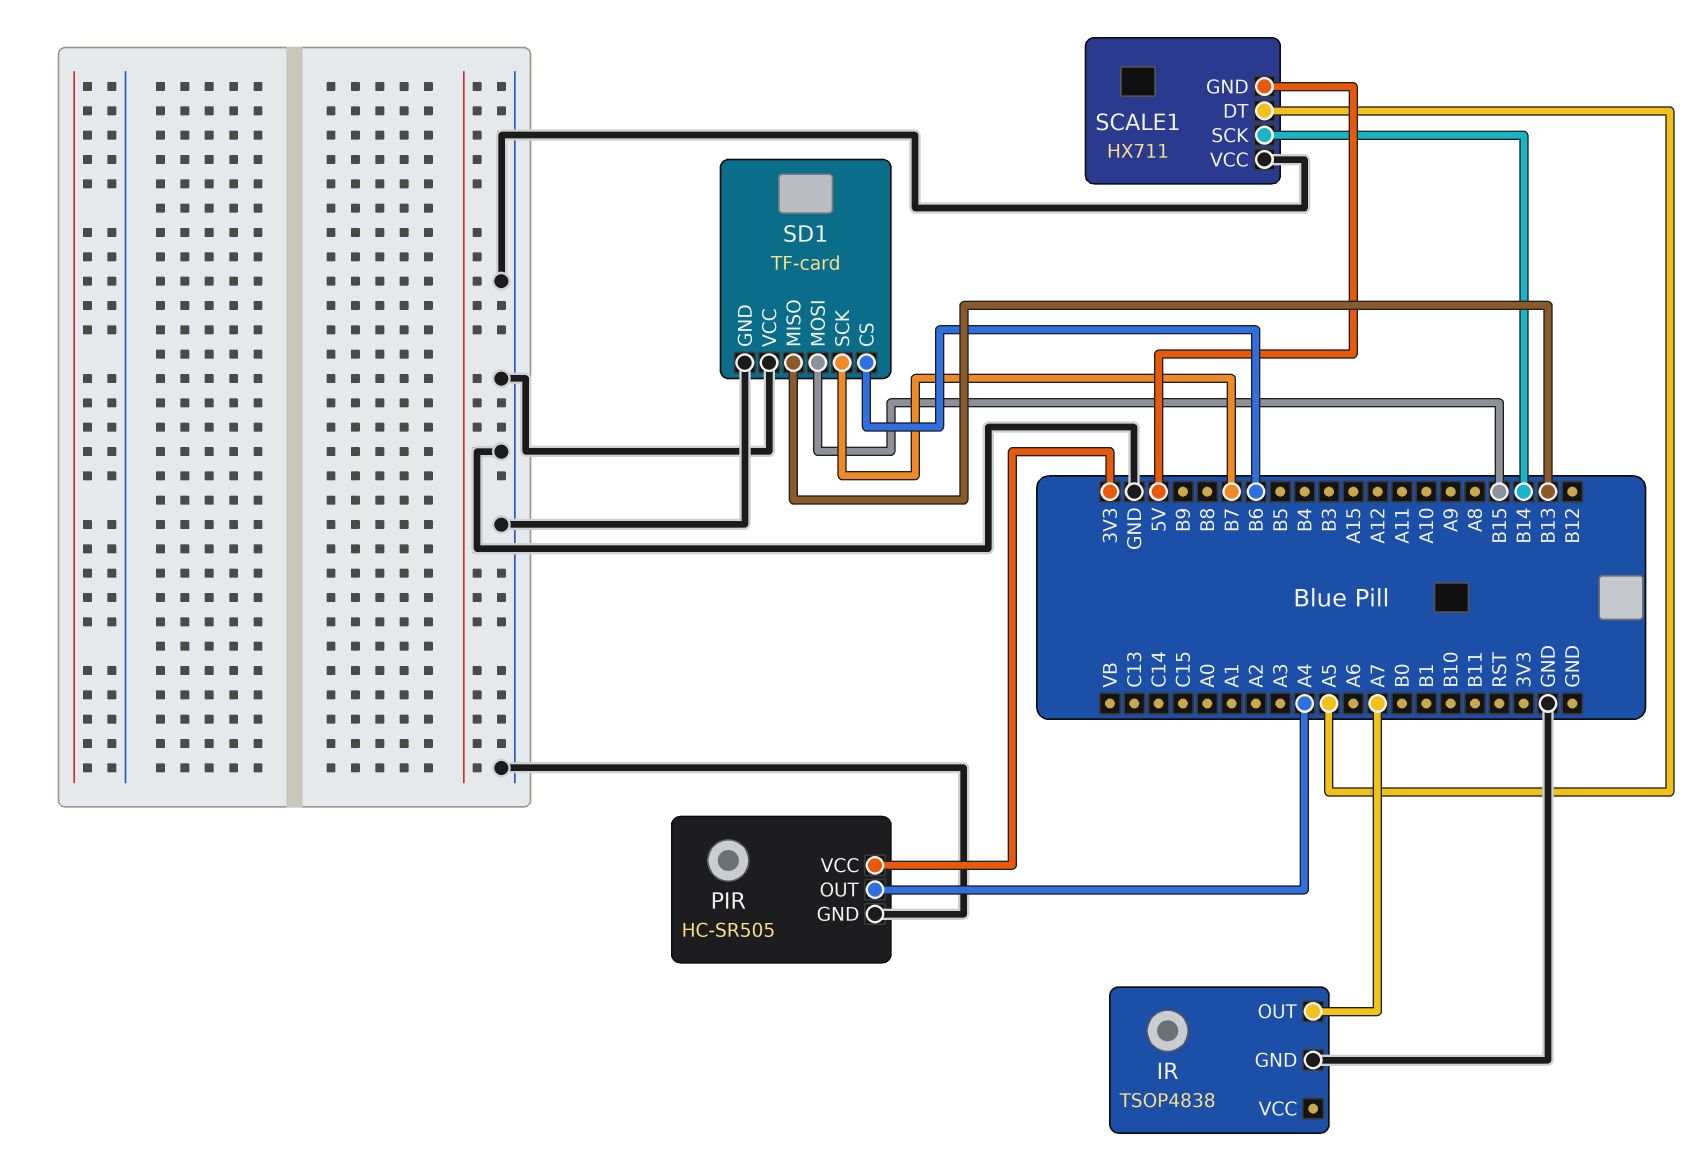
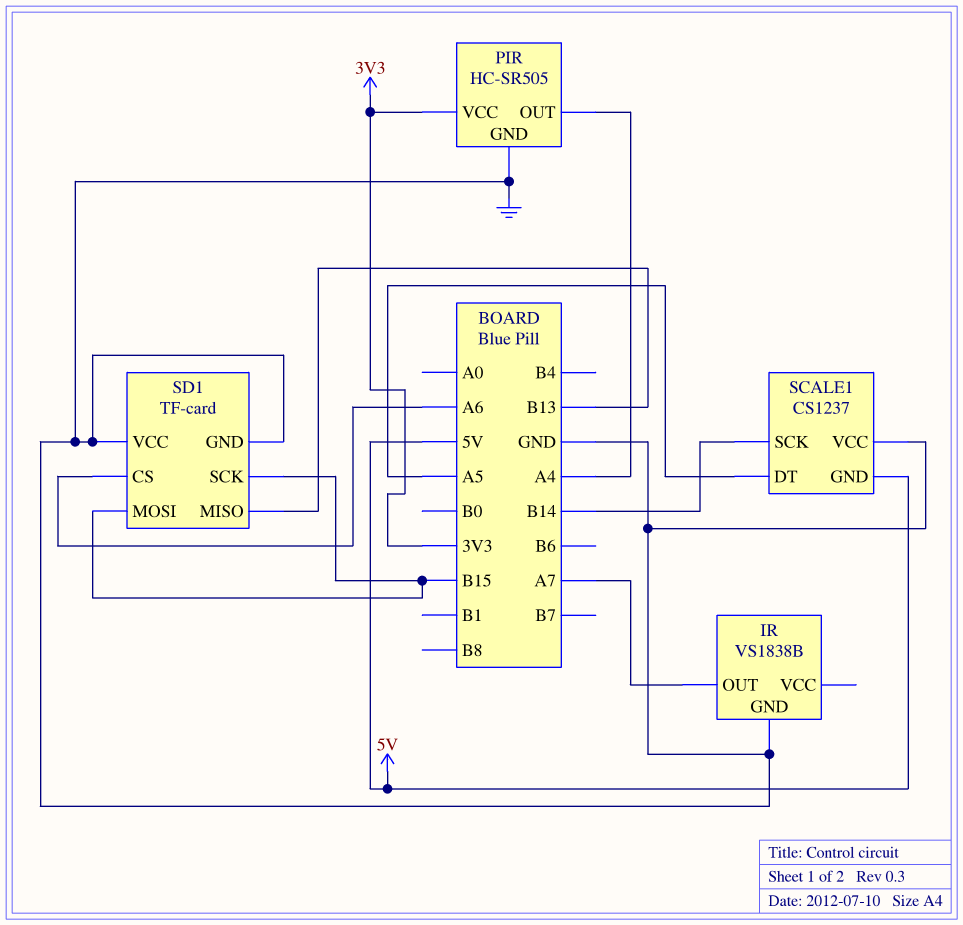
IR: TSOP4838 -> VS1838B
SCALE1: HX711 -> CS1237
SD1 pin CS: B6 -> A6
SD1 pin SCK: B7 -> B15

